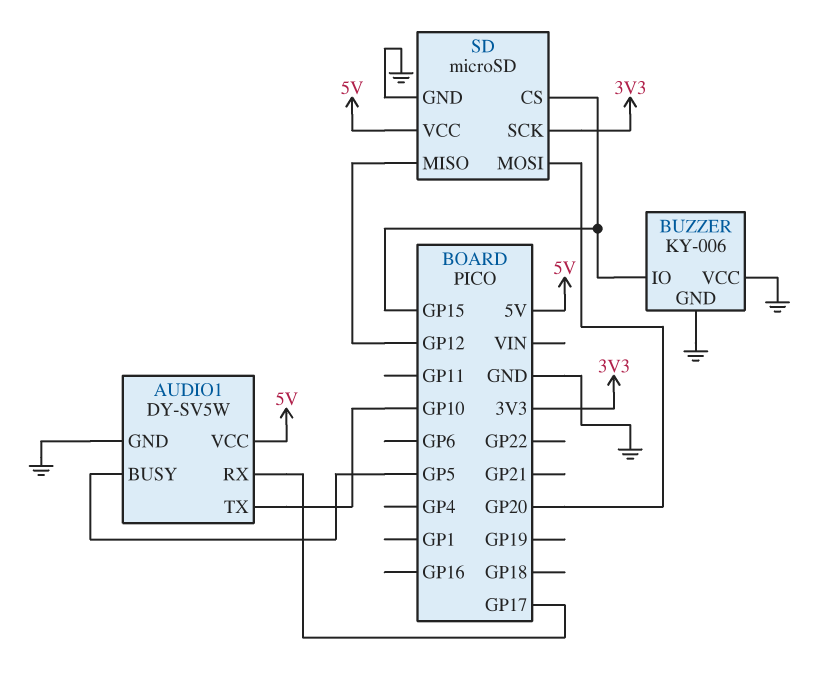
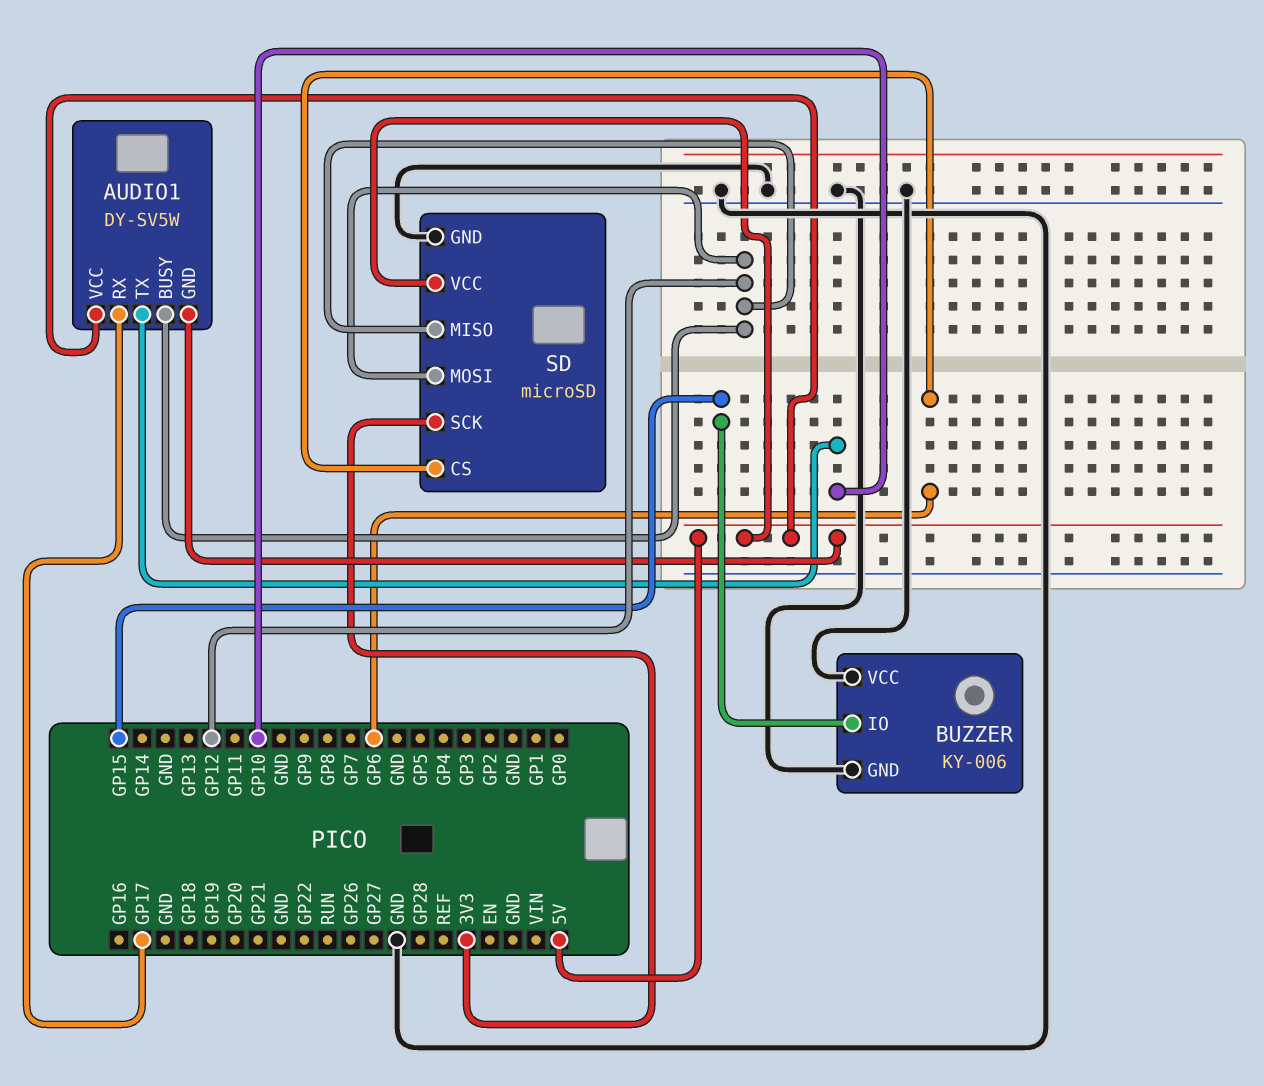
AUDIO1 pin BUSY: GP5 -> GP12
AUDIO1 pin GND: GND -> 5V
SD pin CS: GP15 -> GP6
SD pin MOSI: GP20 -> GP12

